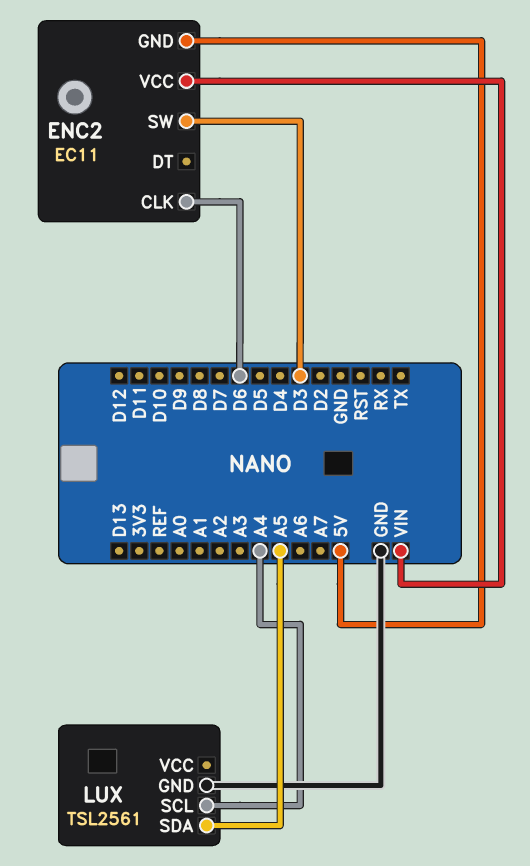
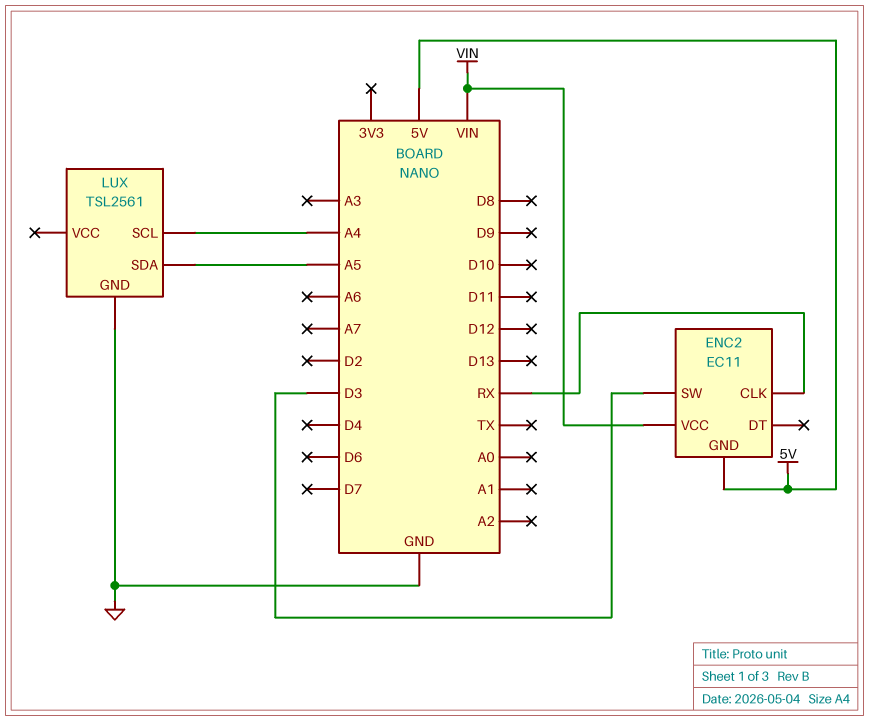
ENC2 pin CLK: D6 -> RX

